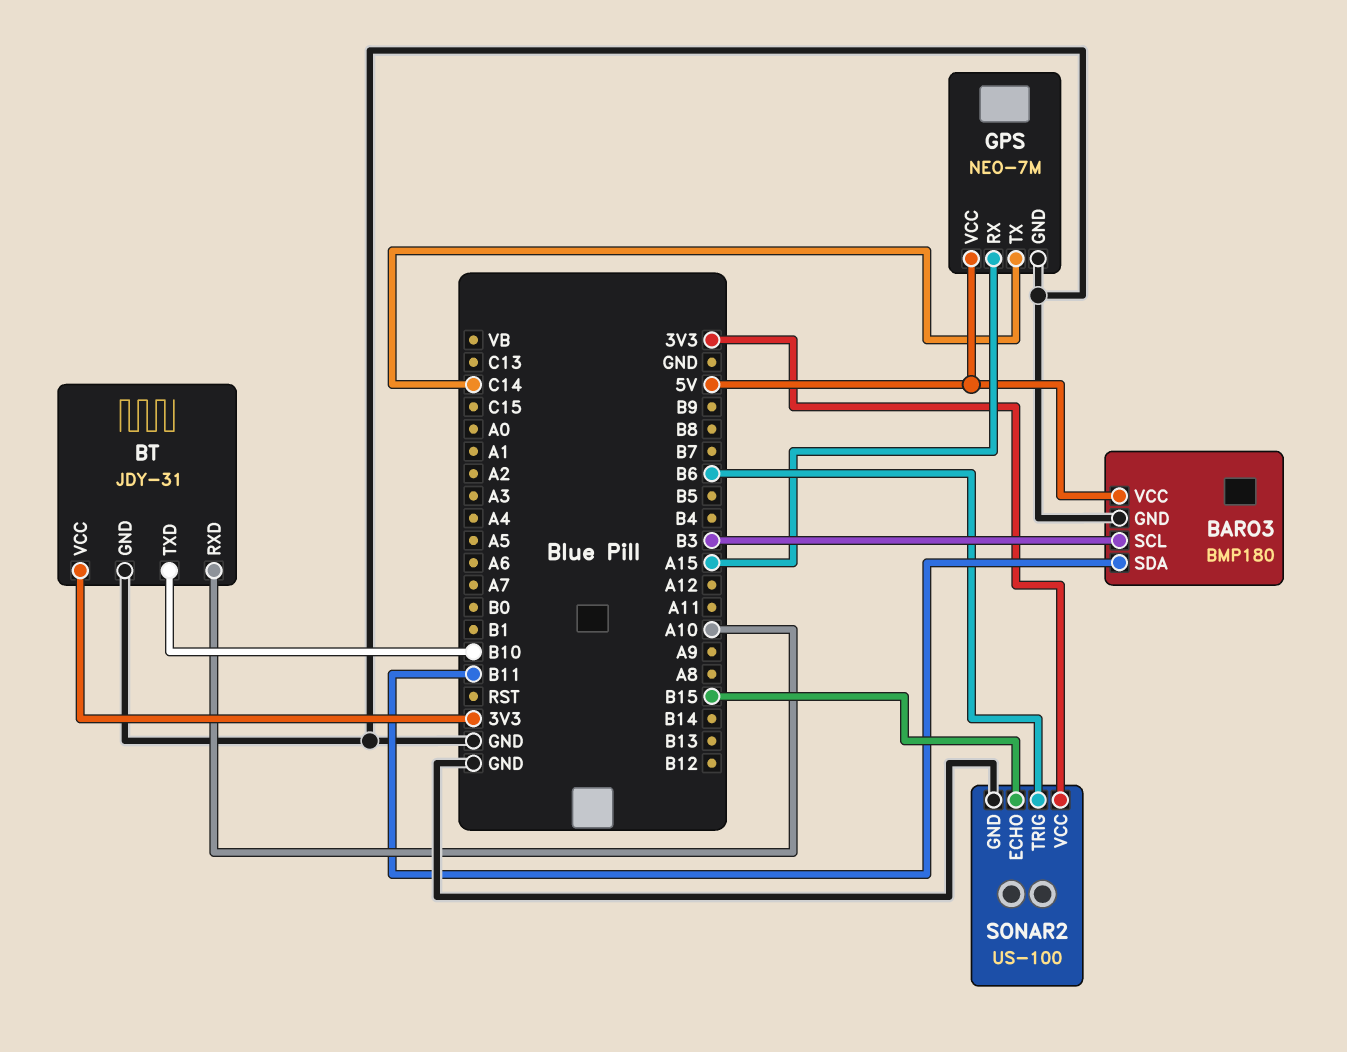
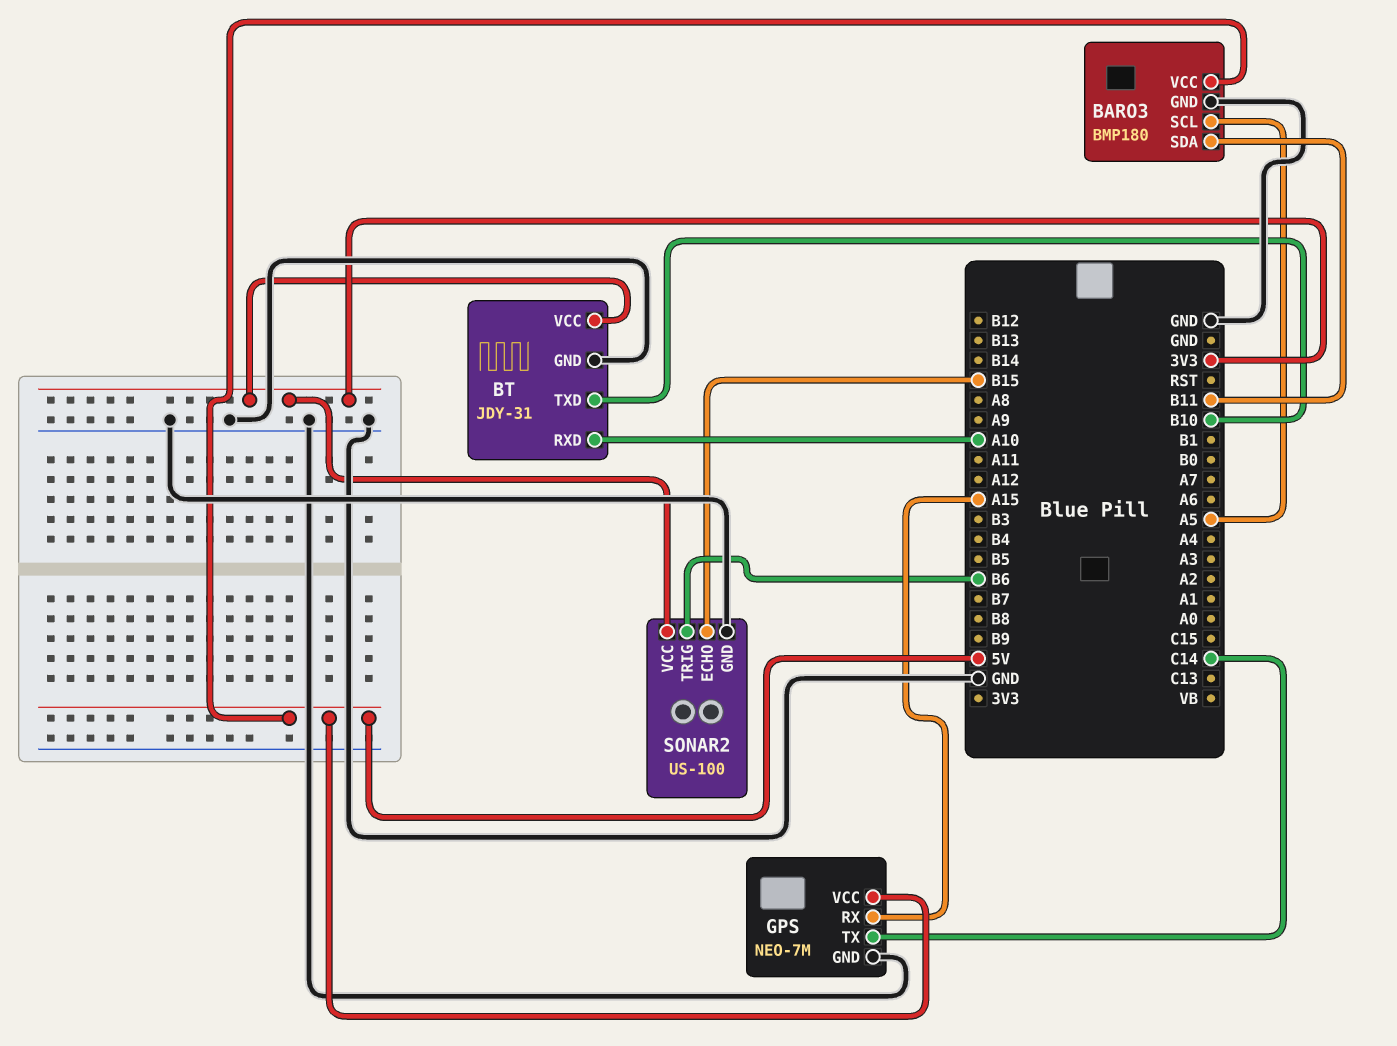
BARO3 pin SCL: B3 -> A5

